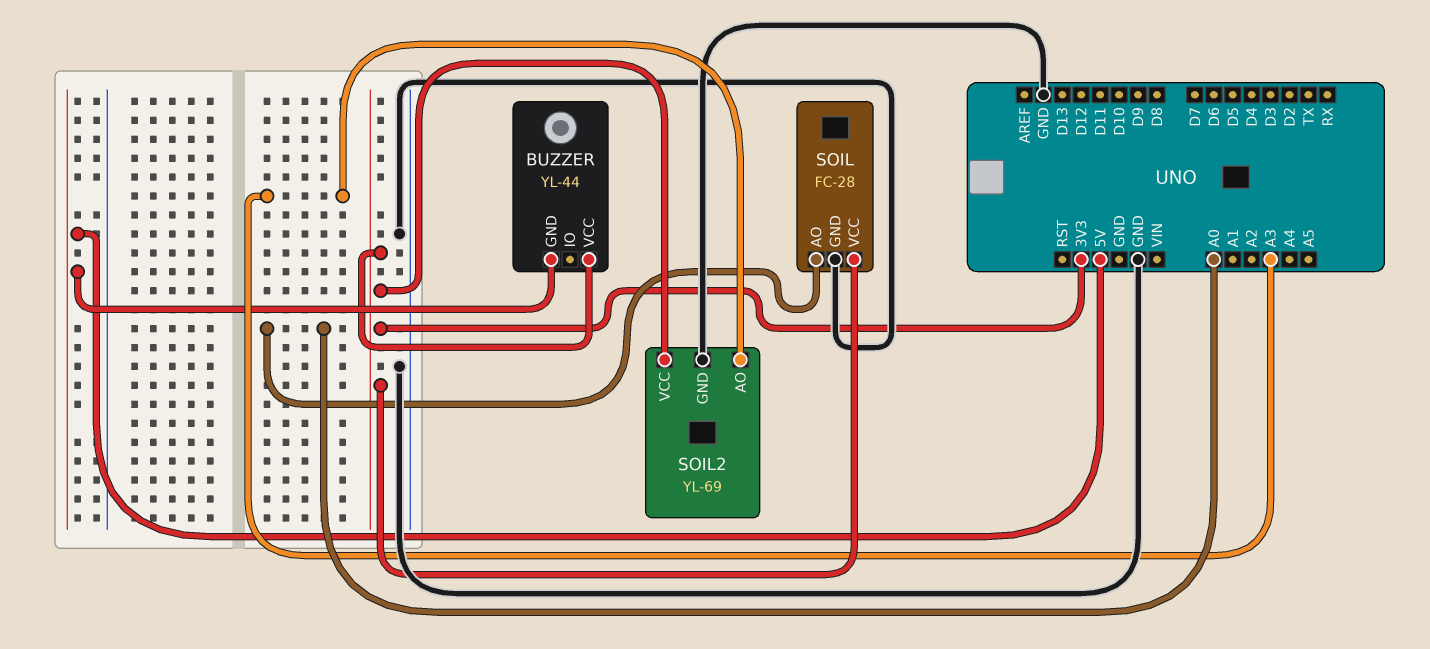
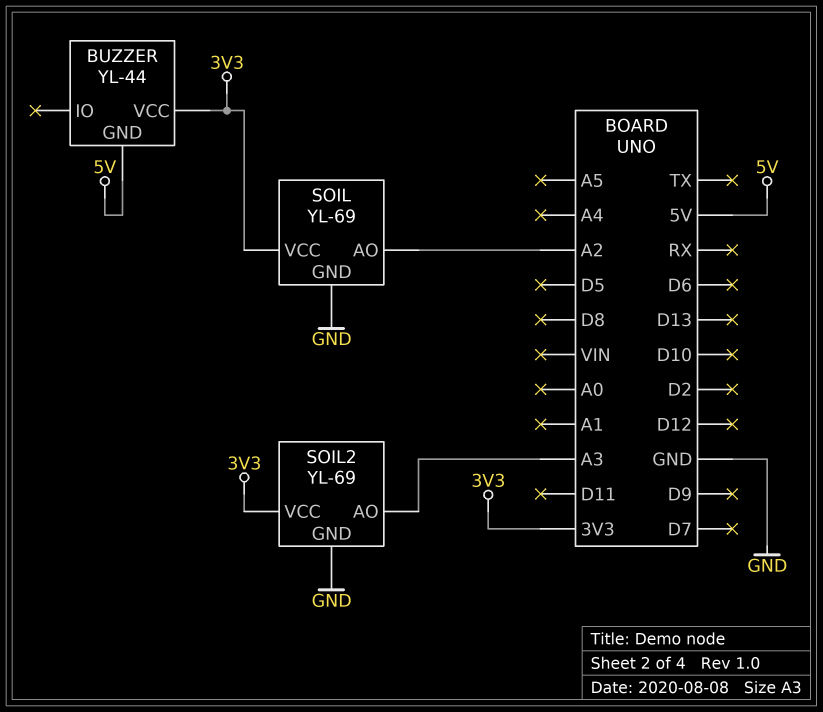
SOIL: FC-28 -> YL-69
SOIL pin AO: A0 -> A2

